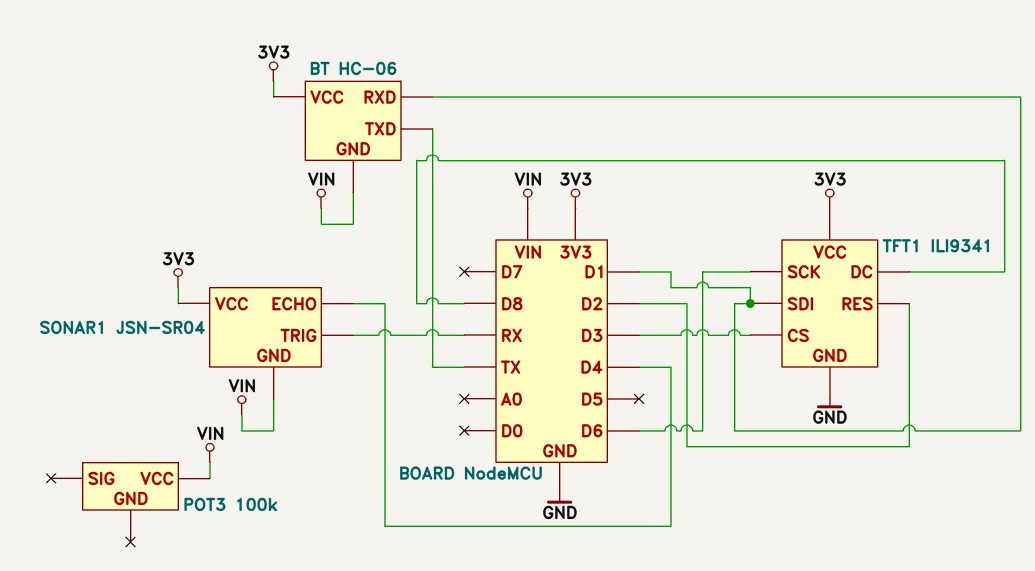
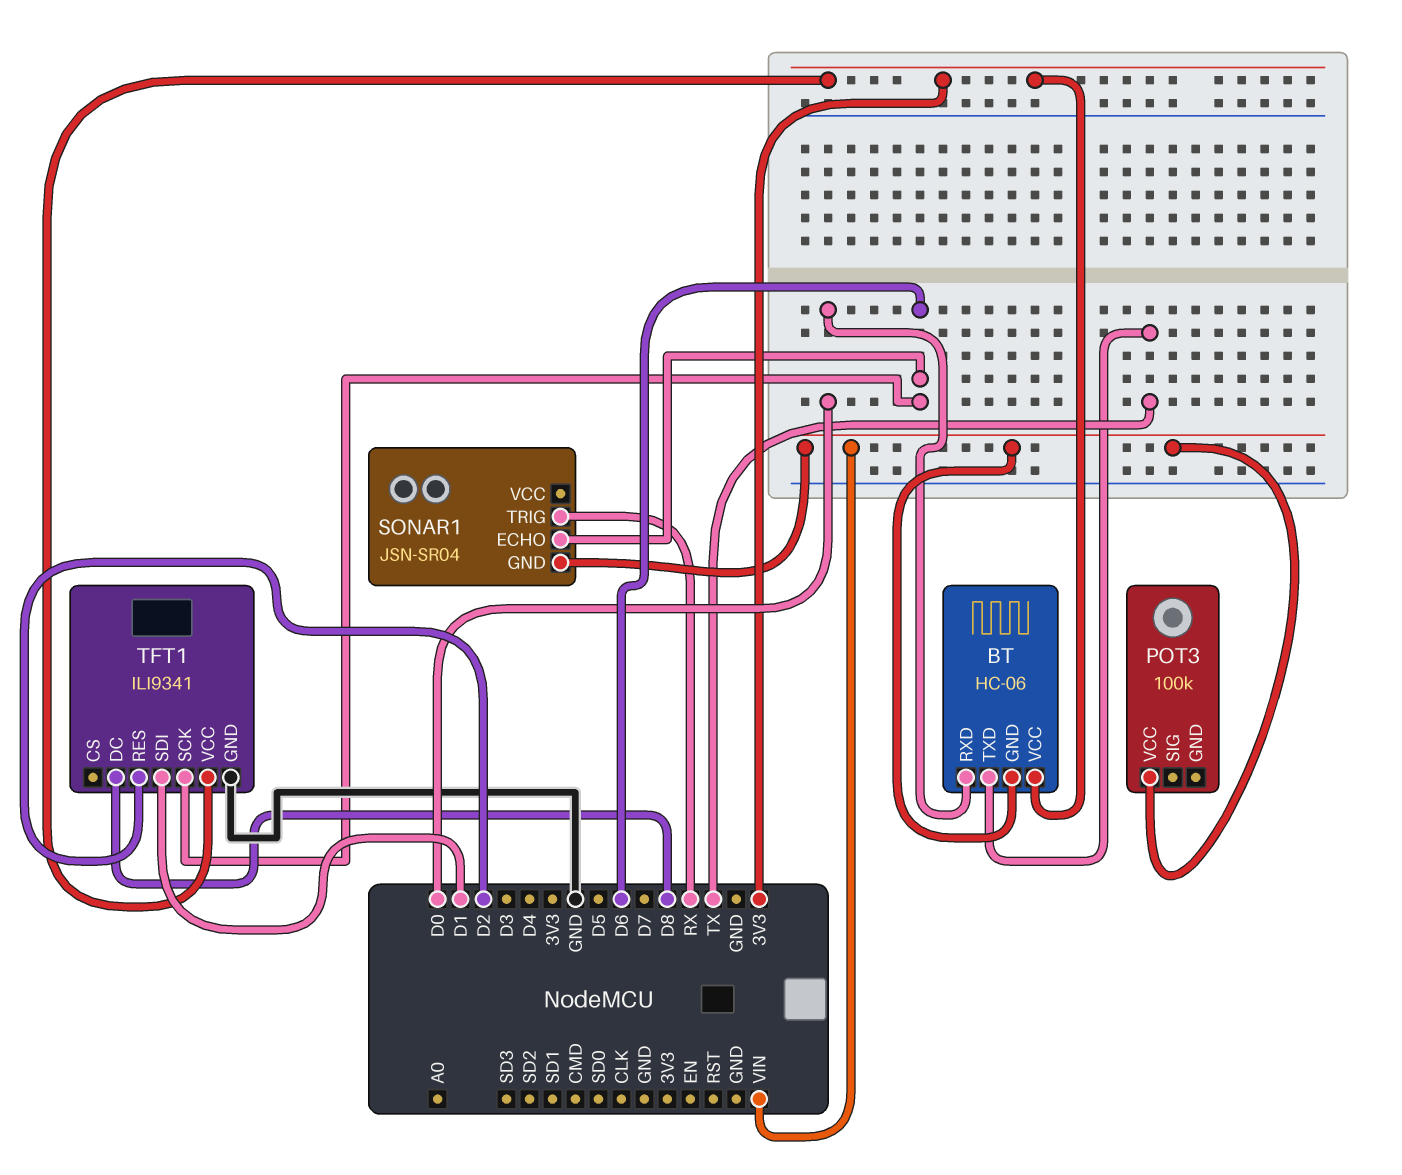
BT pin RXD: D1 -> D0
SONAR1 pin ECHO: D4 -> D6
SONAR1 pin VCC: 3V3 -> none
TFT1 pin CS: D3 -> none

